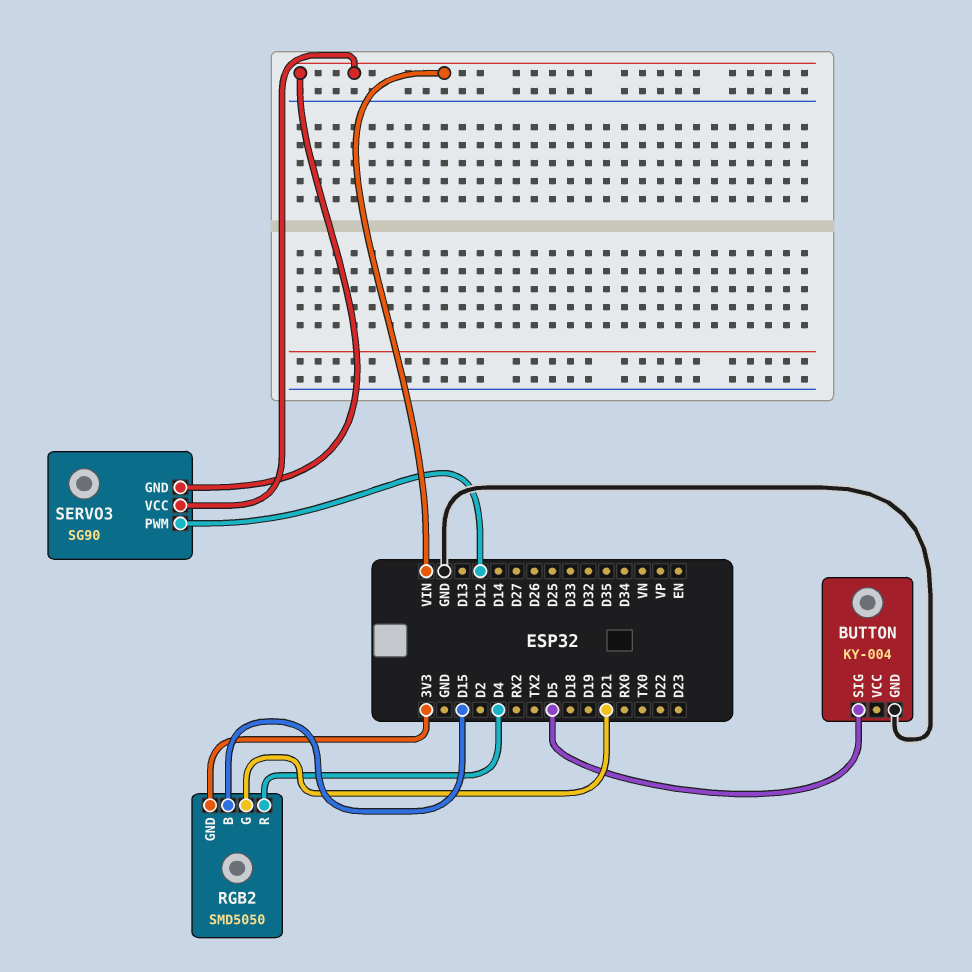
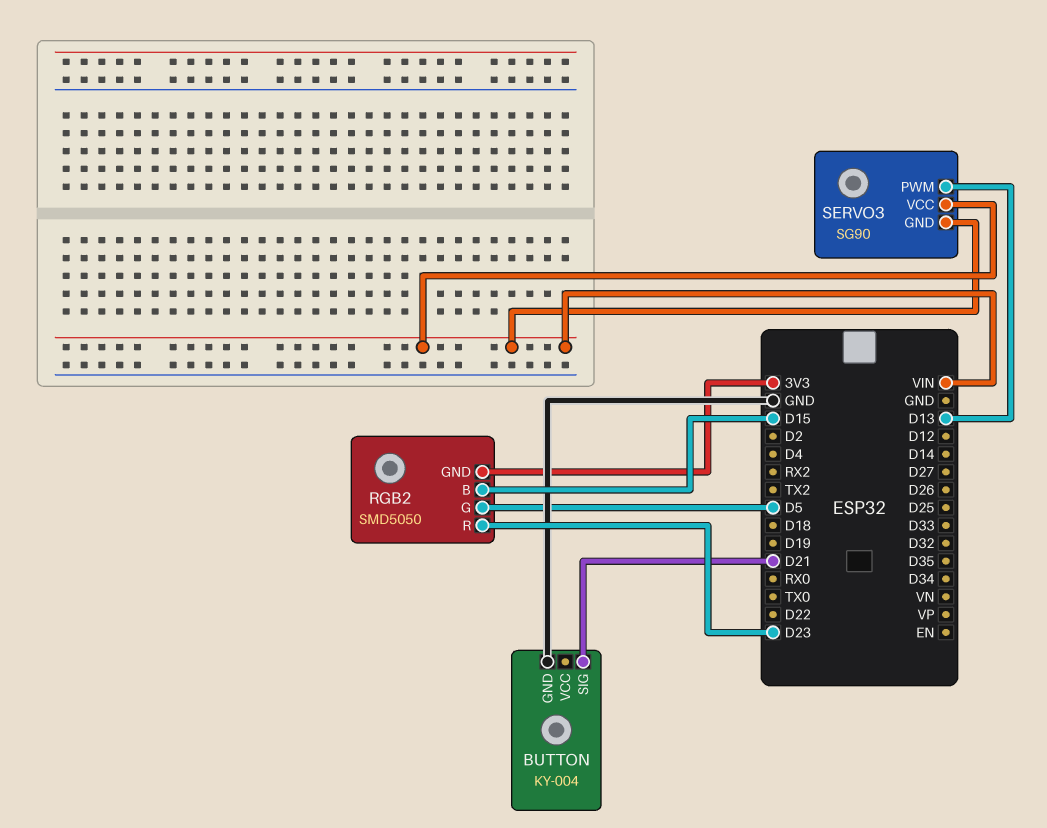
BUTTON pin SIG: D5 -> D21
RGB2 pin G: D21 -> D5
RGB2 pin R: D4 -> D23
SERVO3 pin PWM: D12 -> D13

